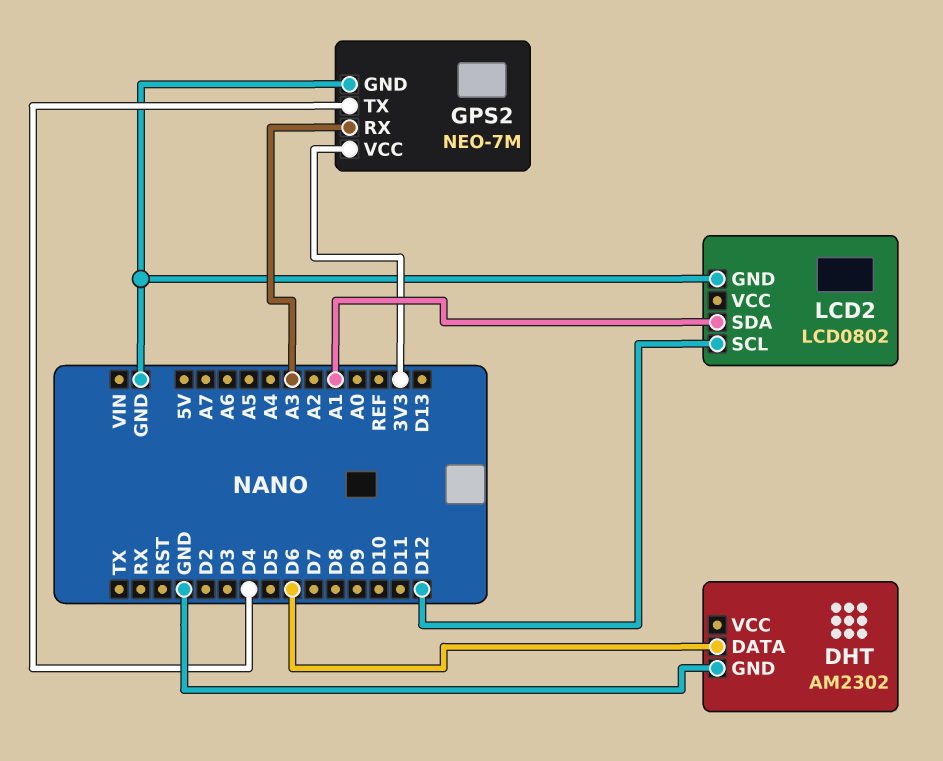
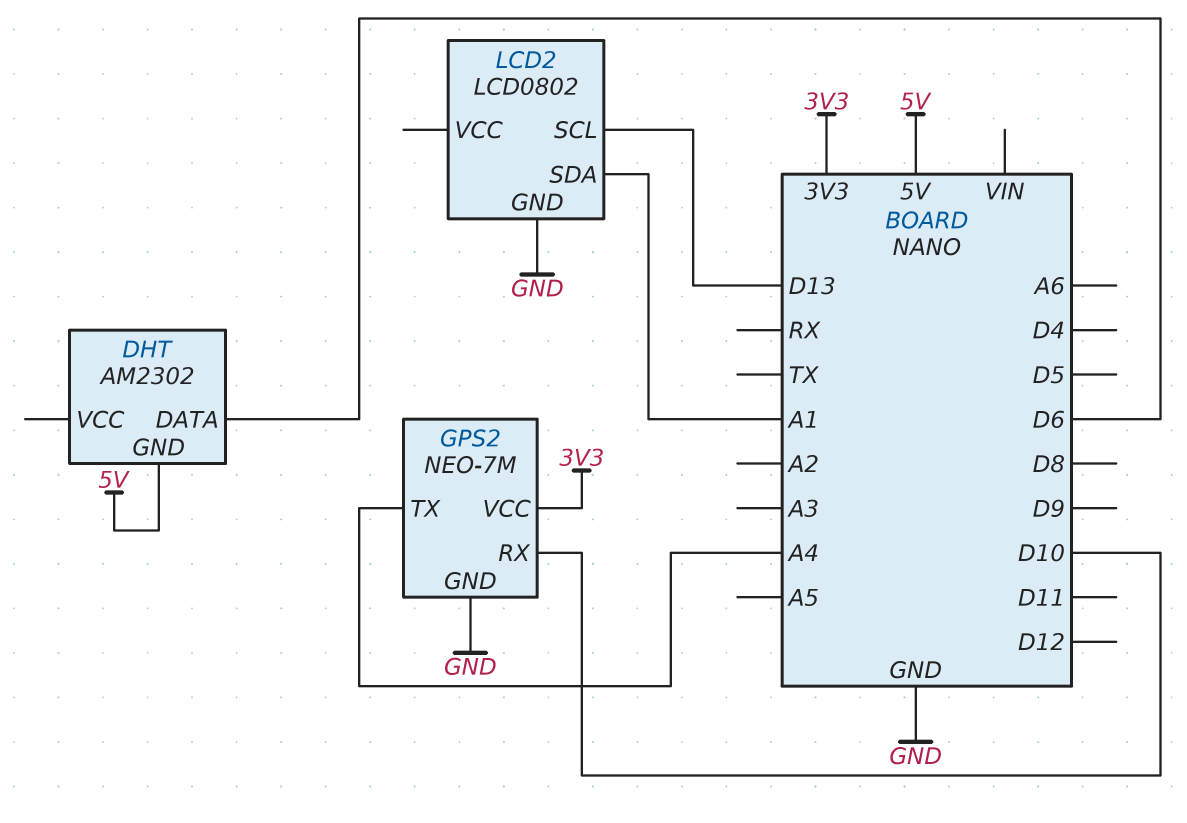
DHT pin GND: GND -> 5V
GPS2 pin RX: A3 -> D10
GPS2 pin TX: D4 -> A4
LCD2 pin SCL: D12 -> D13

